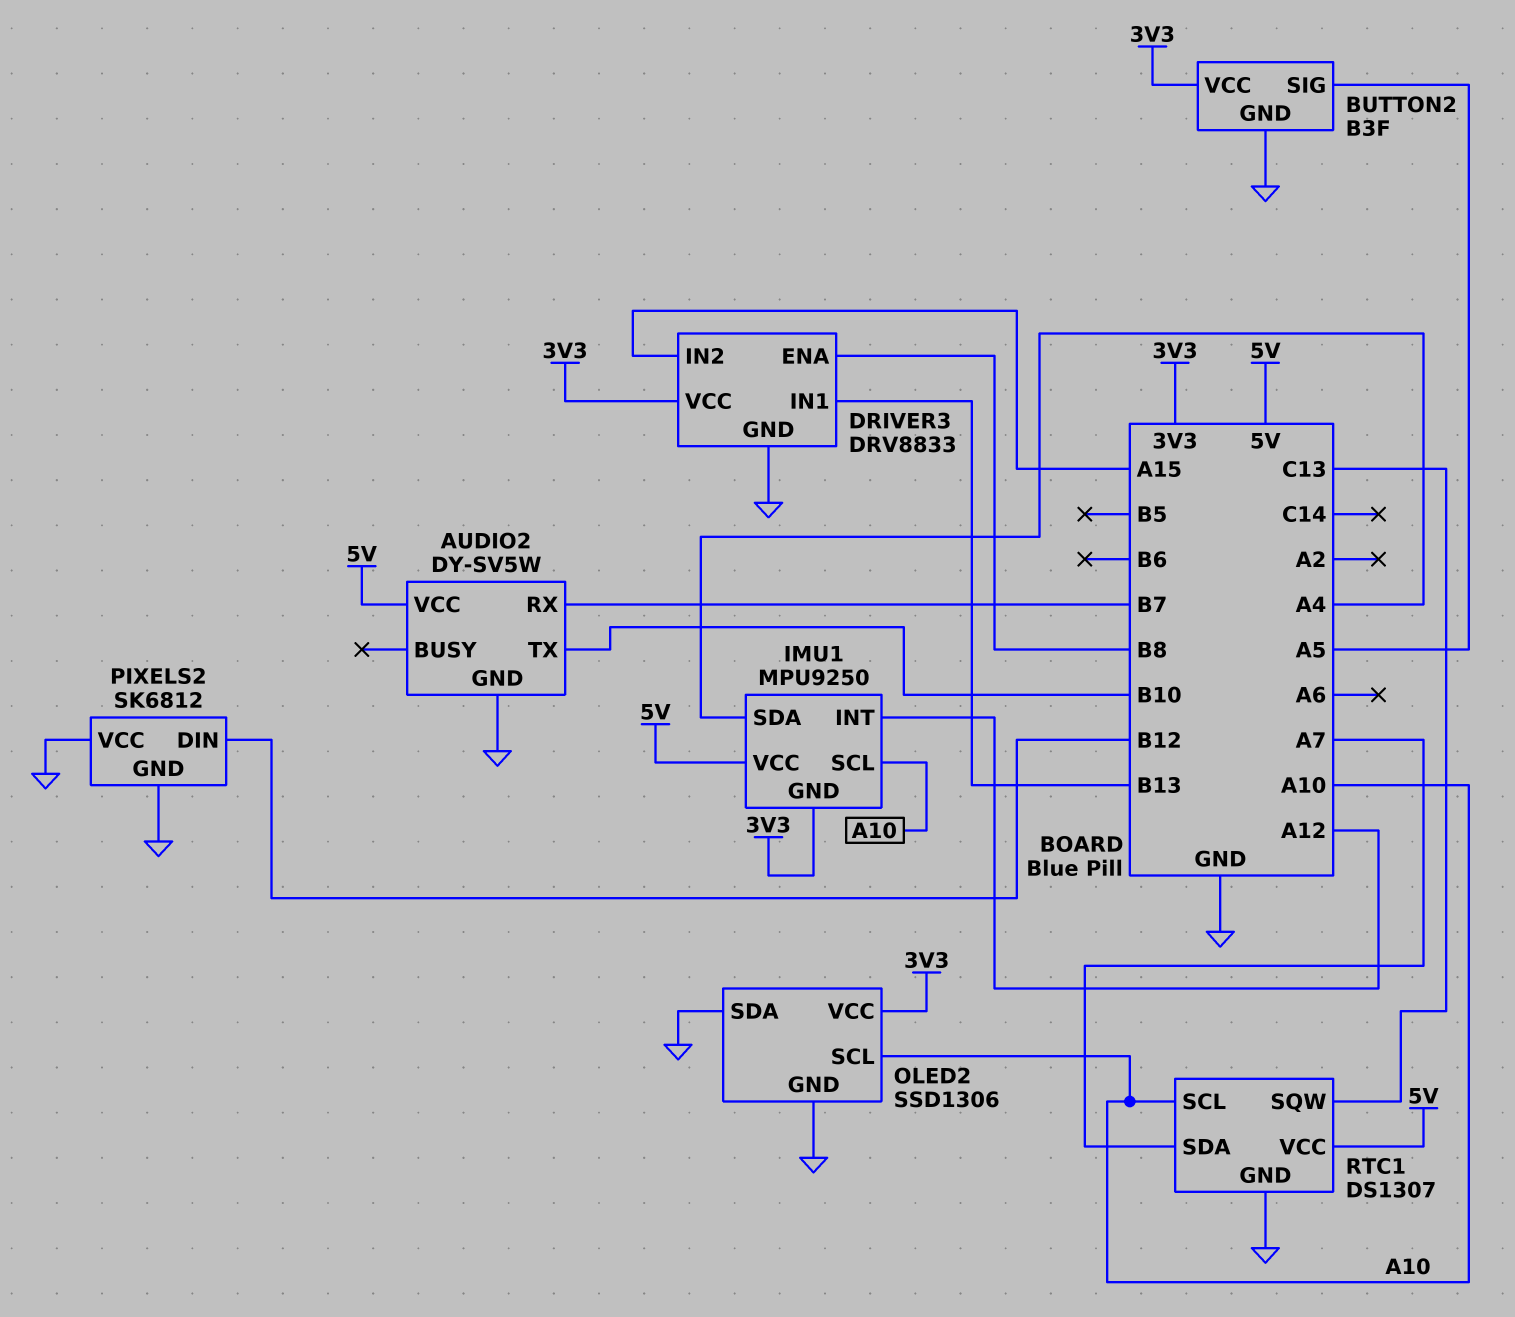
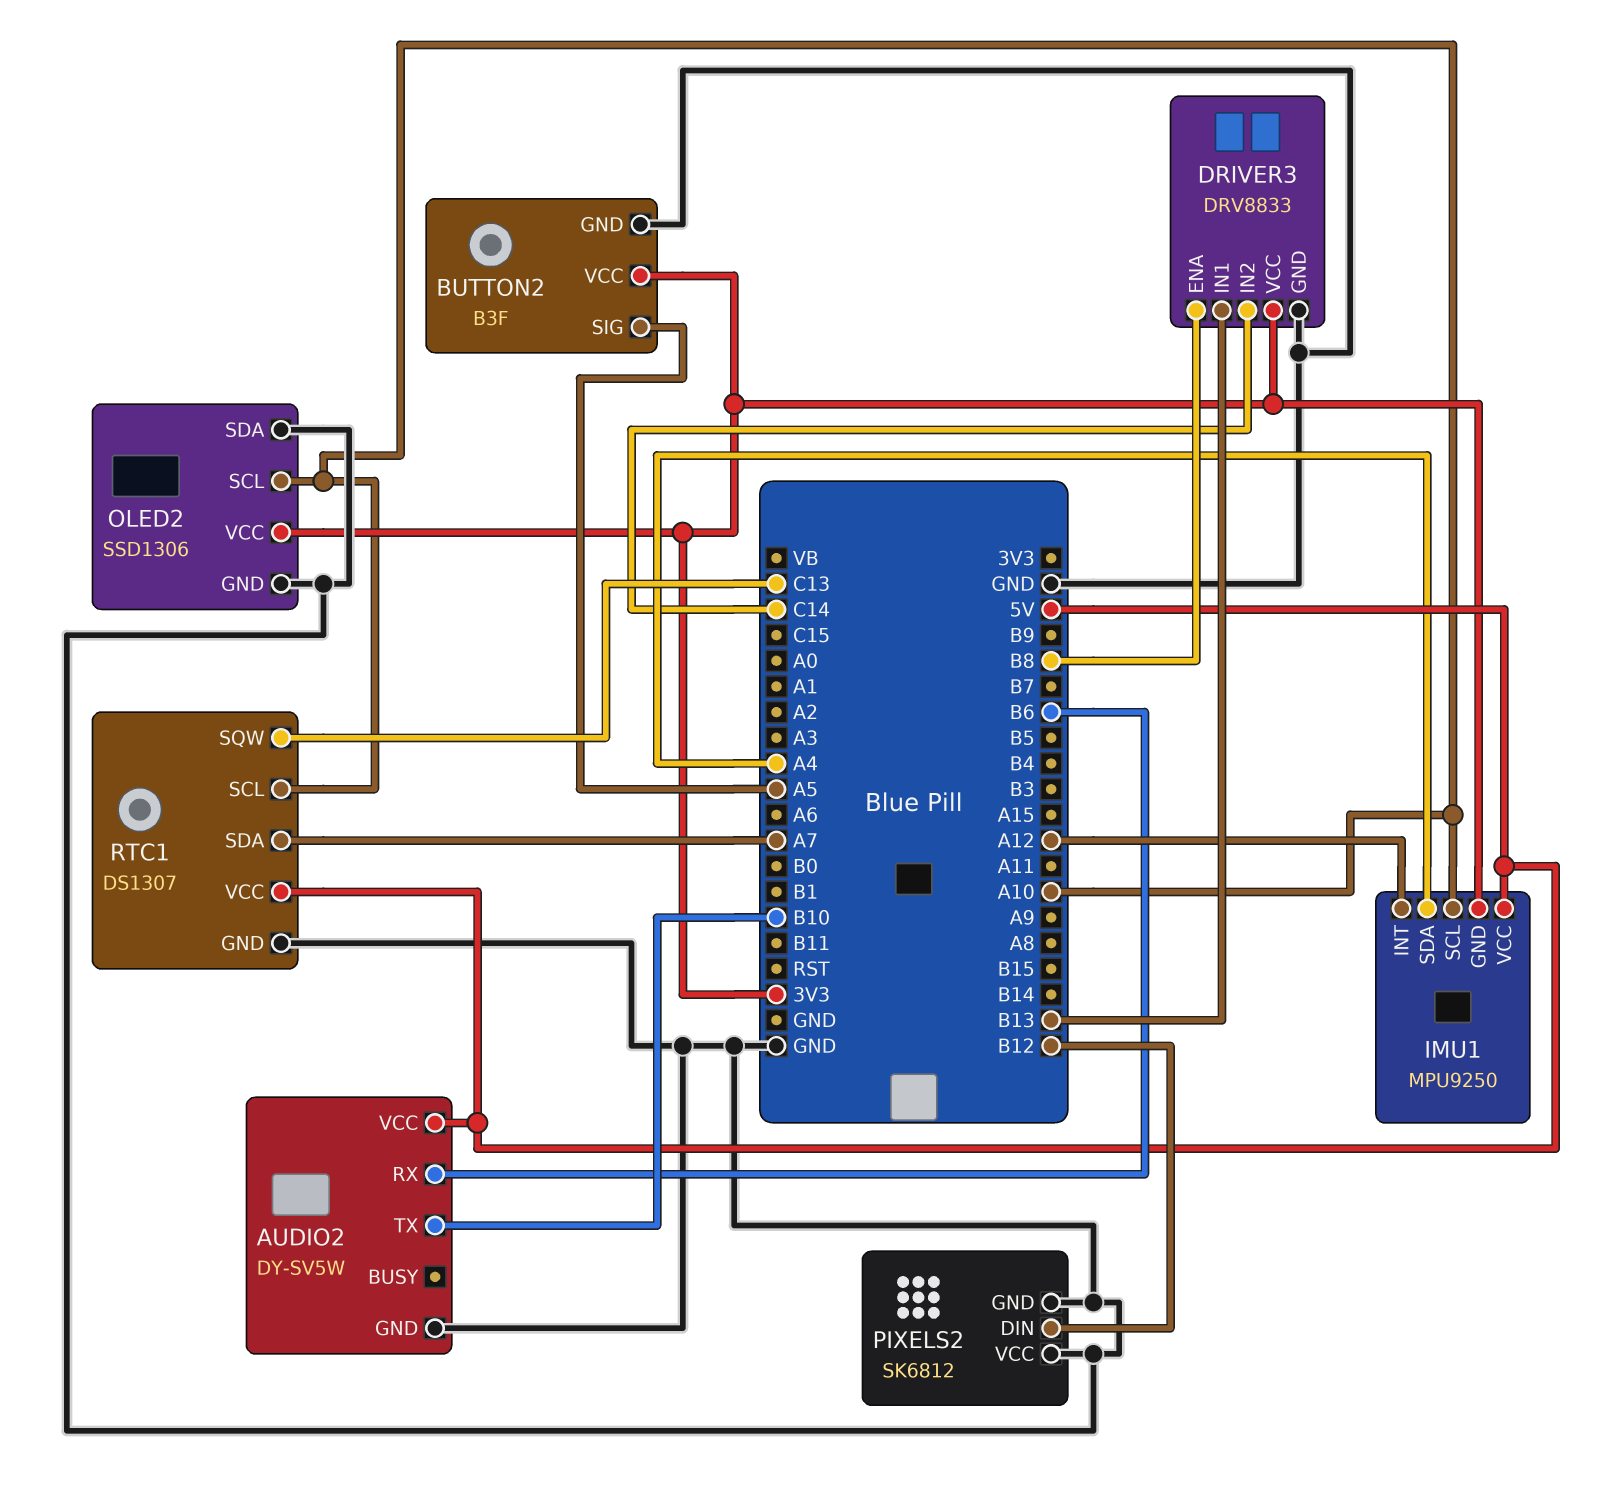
AUDIO2 pin RX: B7 -> B6
DRIVER3 pin IN2: A15 -> C14

